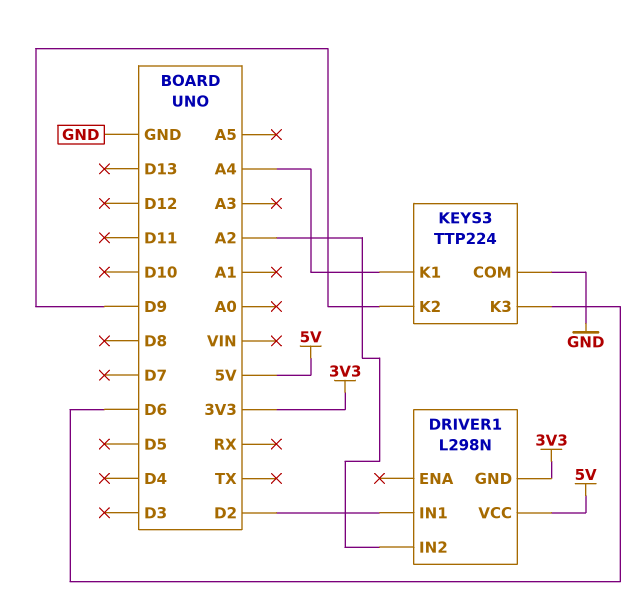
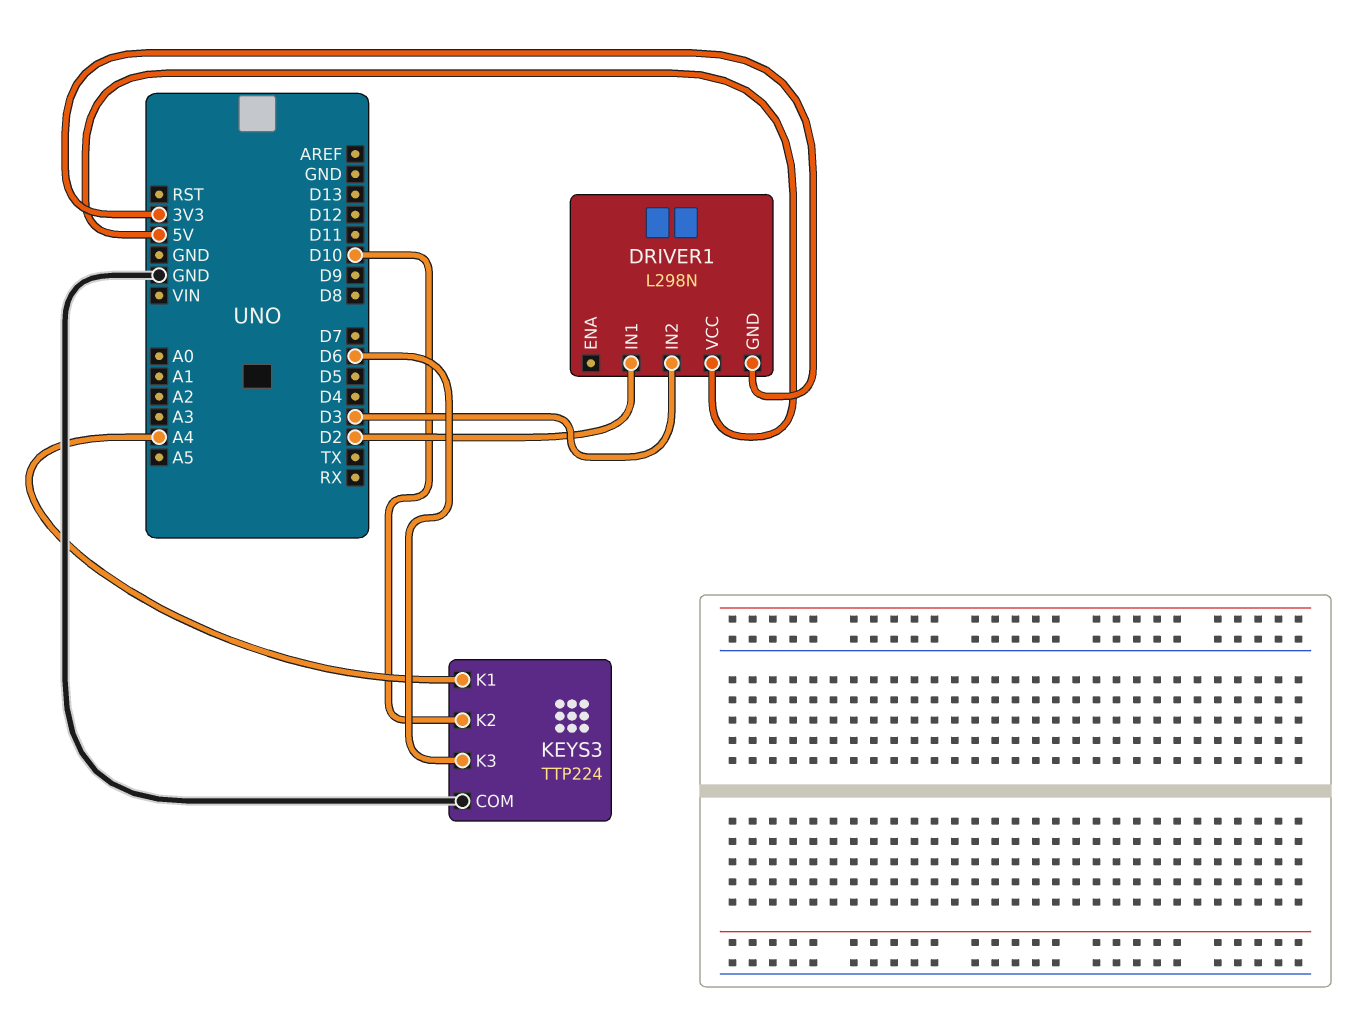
DRIVER1 pin IN2: A2 -> D3
KEYS3 pin K2: D9 -> D10

